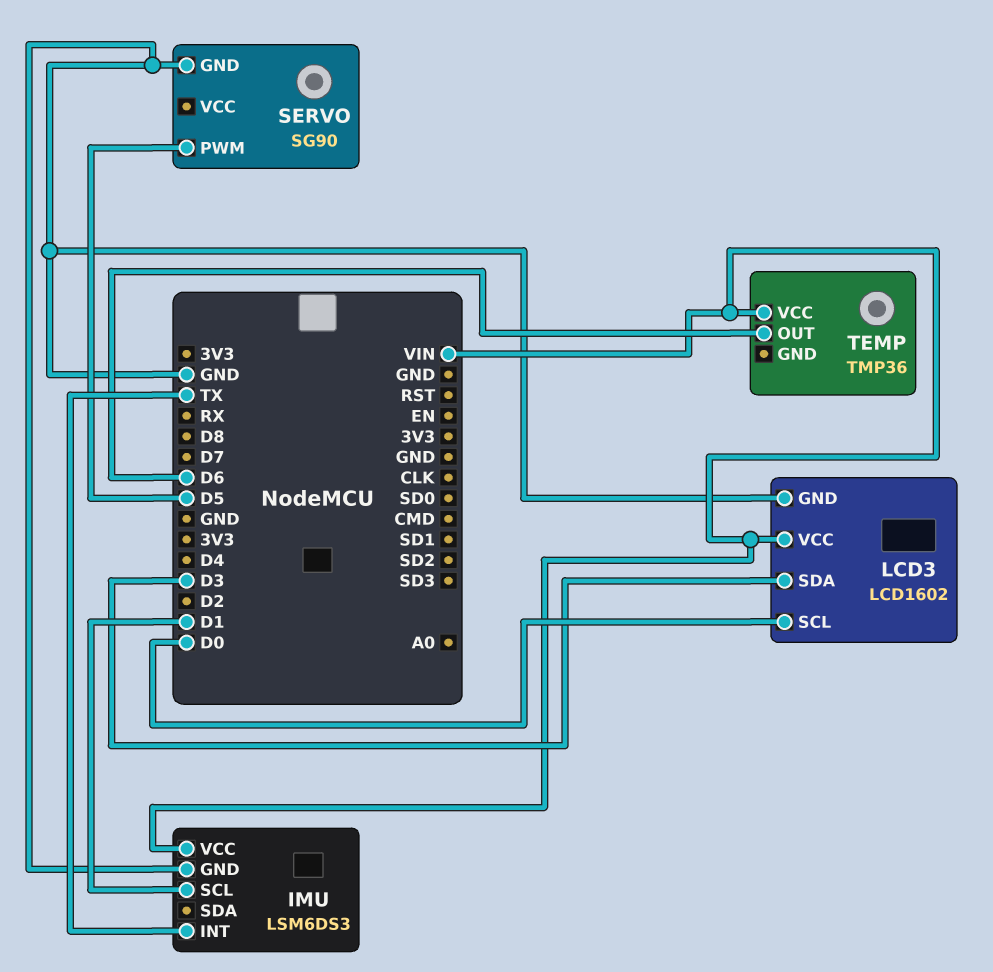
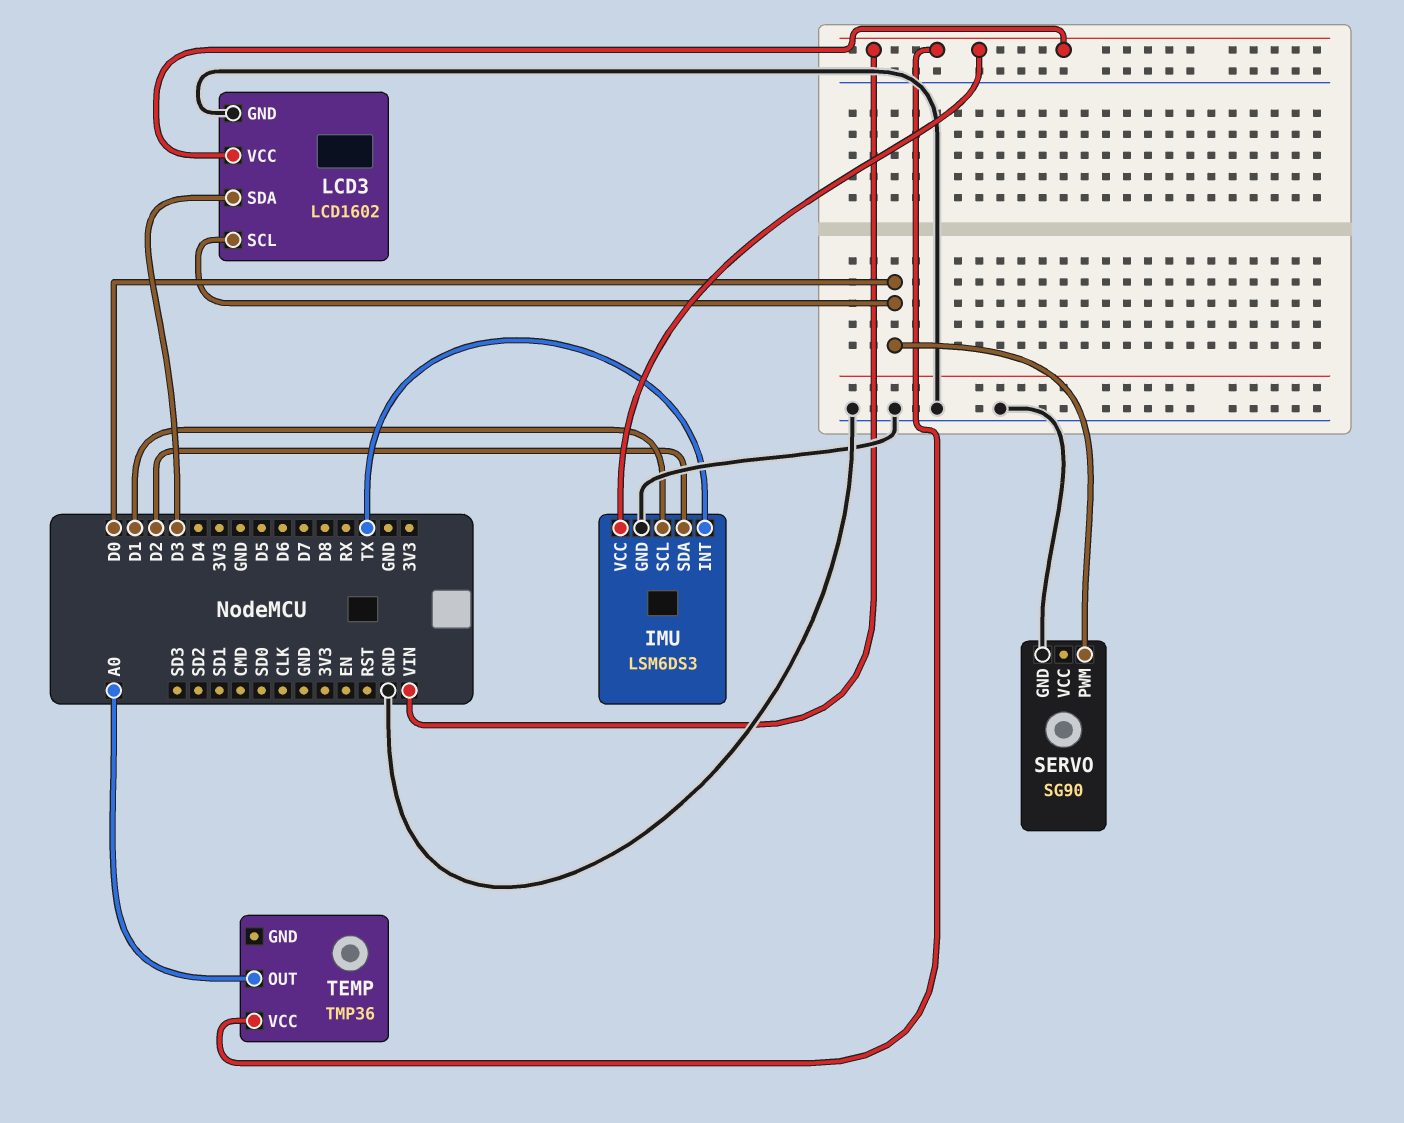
IMU pin SDA: none -> D2
SERVO pin PWM: D5 -> D0
TEMP pin OUT: D6 -> A0

